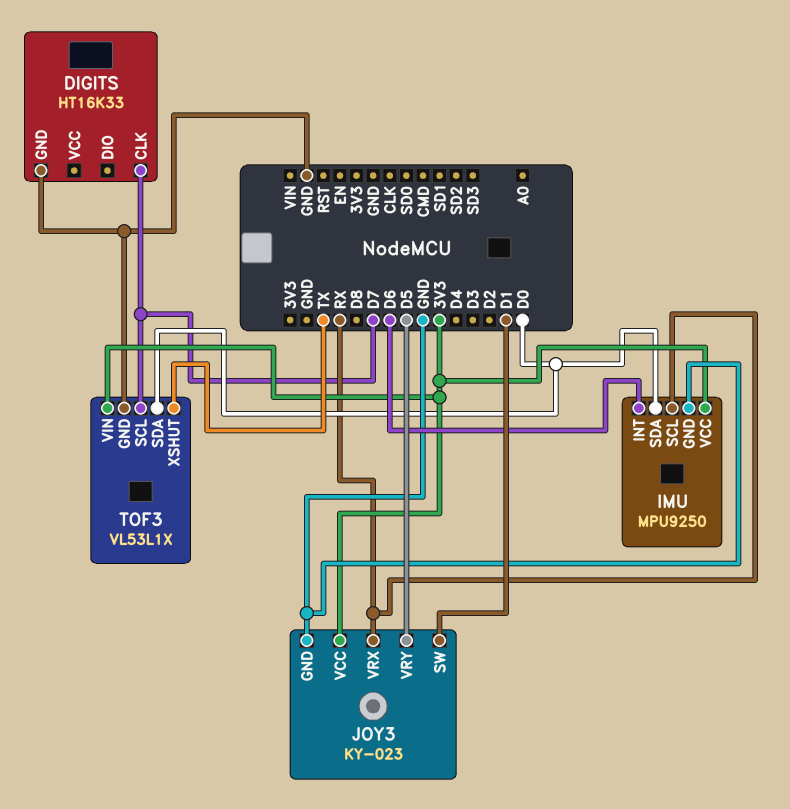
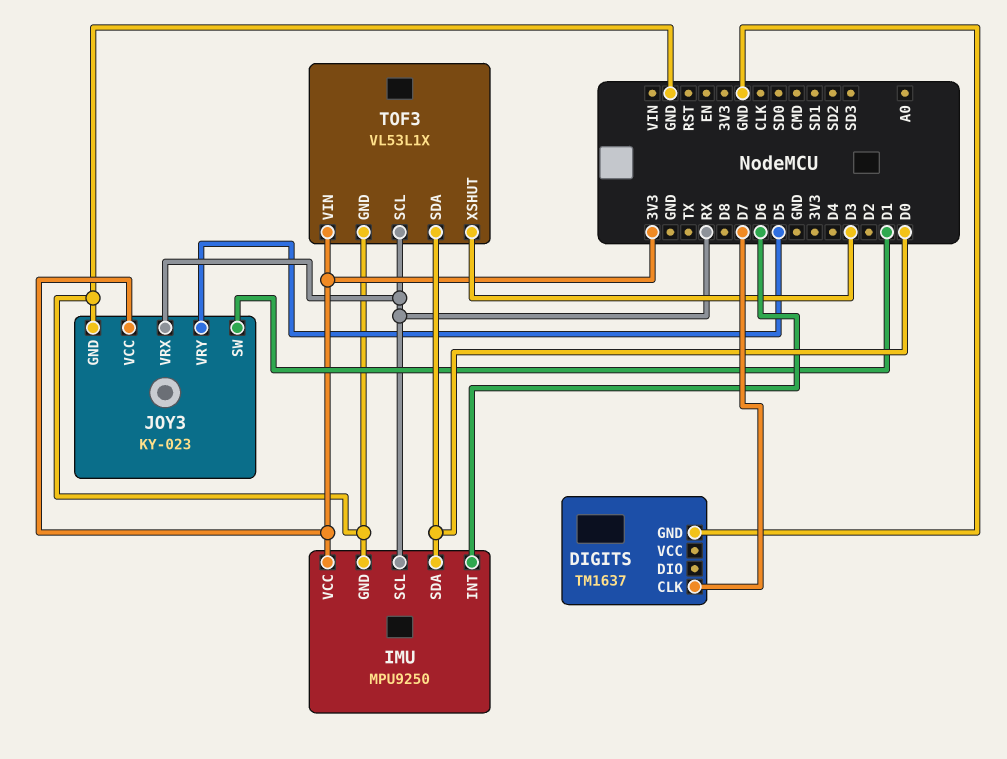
DIGITS: HT16K33 -> TM1637
TOF3 pin SCL: D7 -> RX
TOF3 pin XSHUT: TX -> D3

